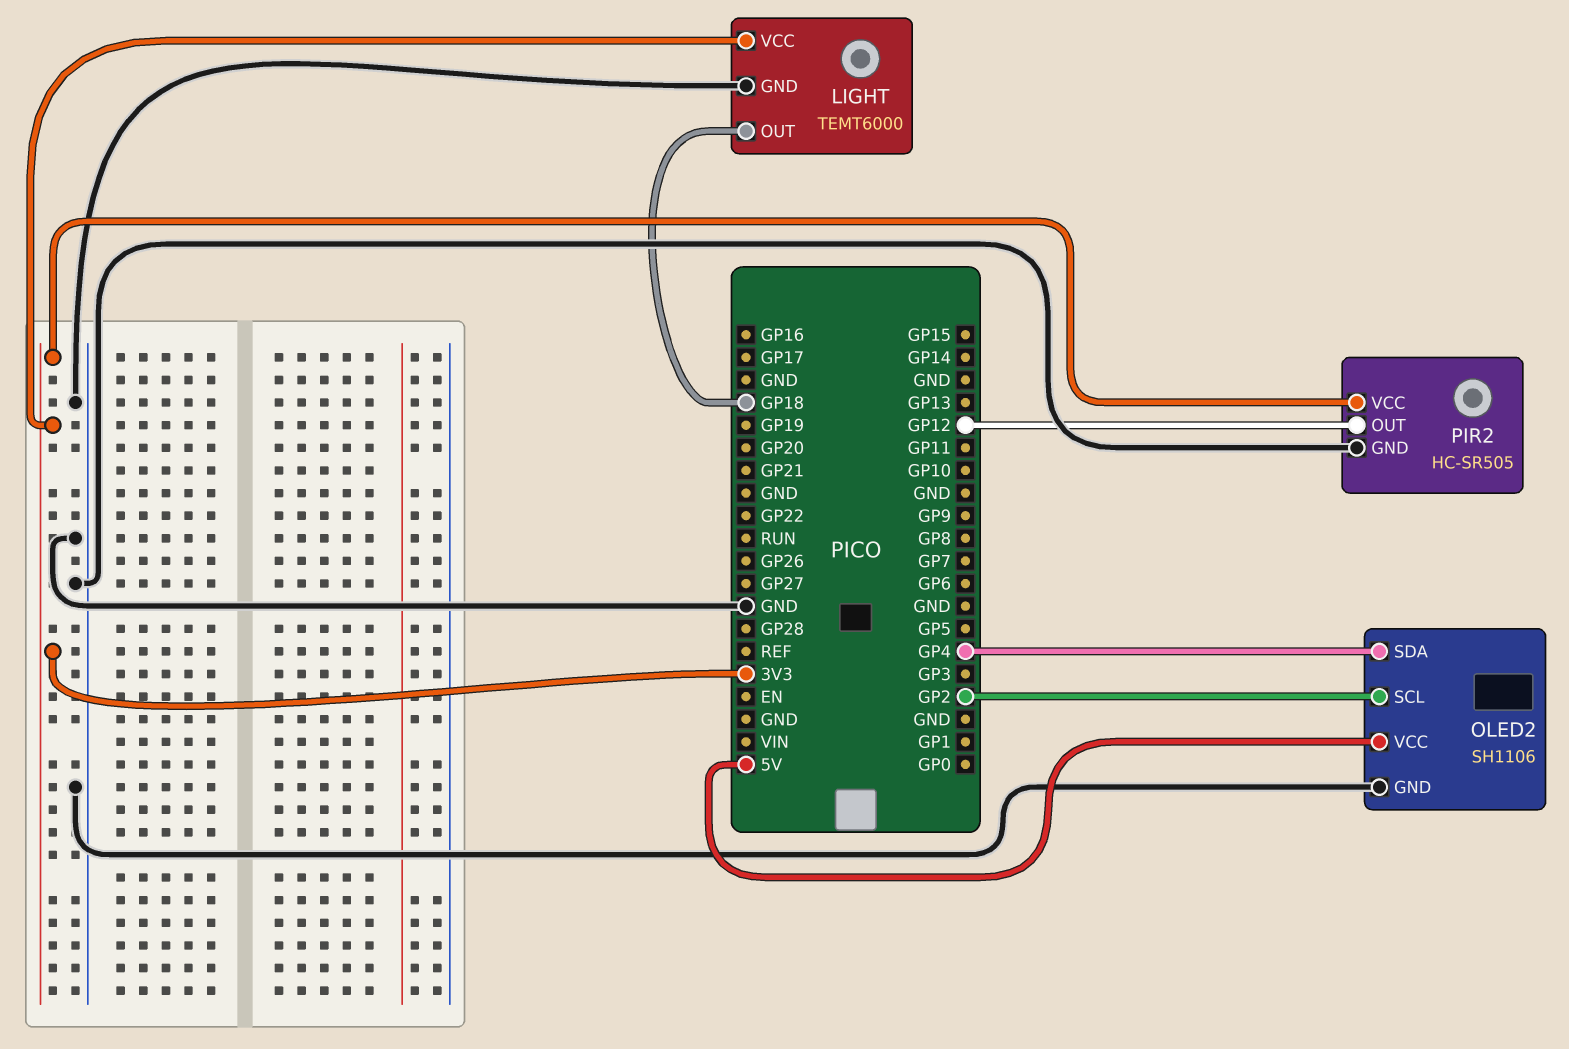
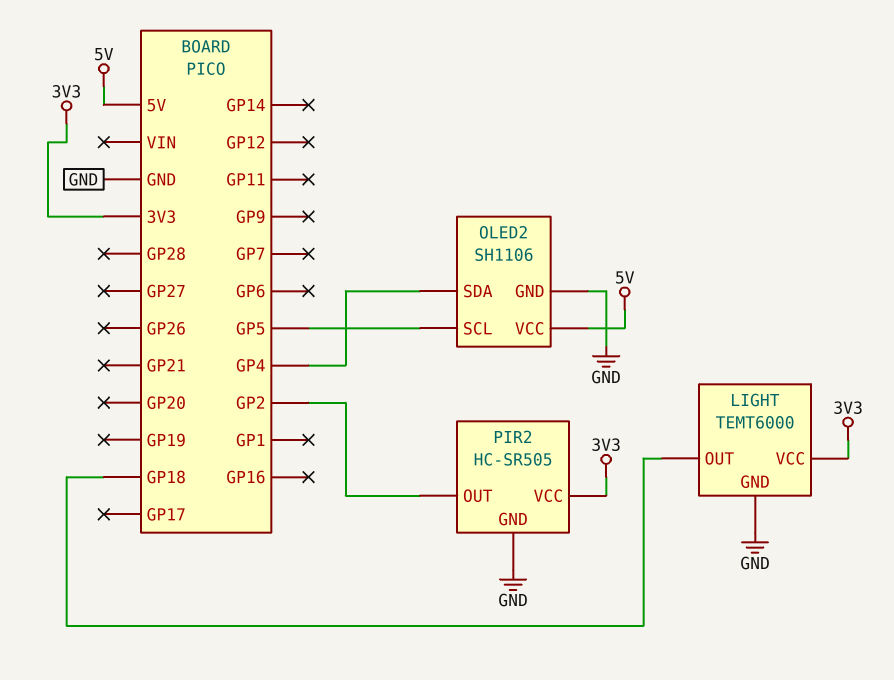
OLED2 pin SCL: GP2 -> GP5
PIR2 pin OUT: GP12 -> GP2

